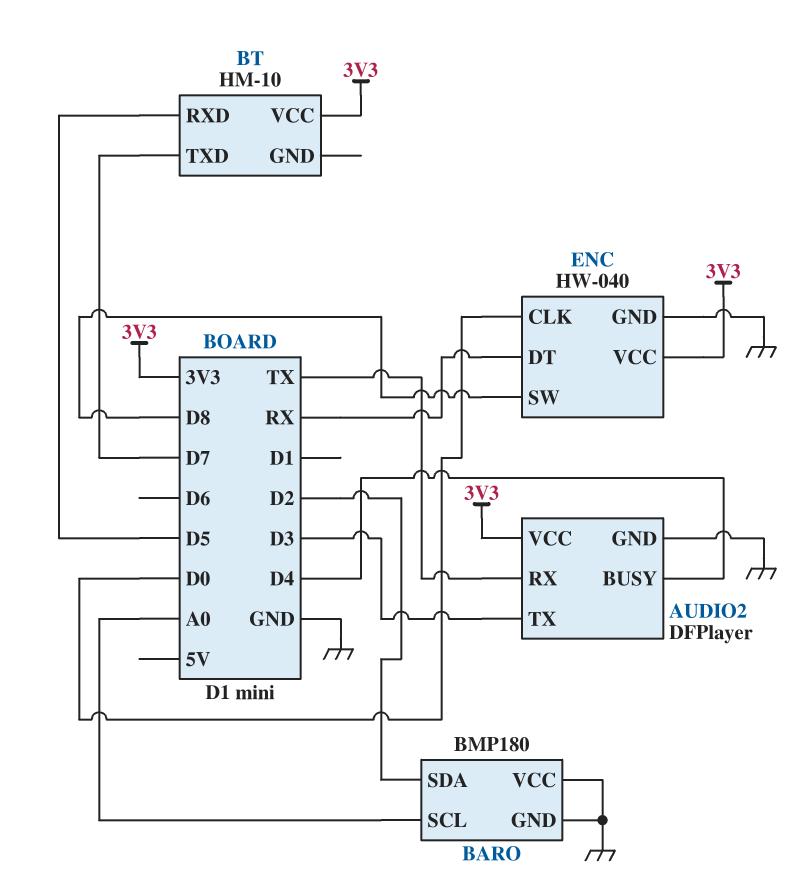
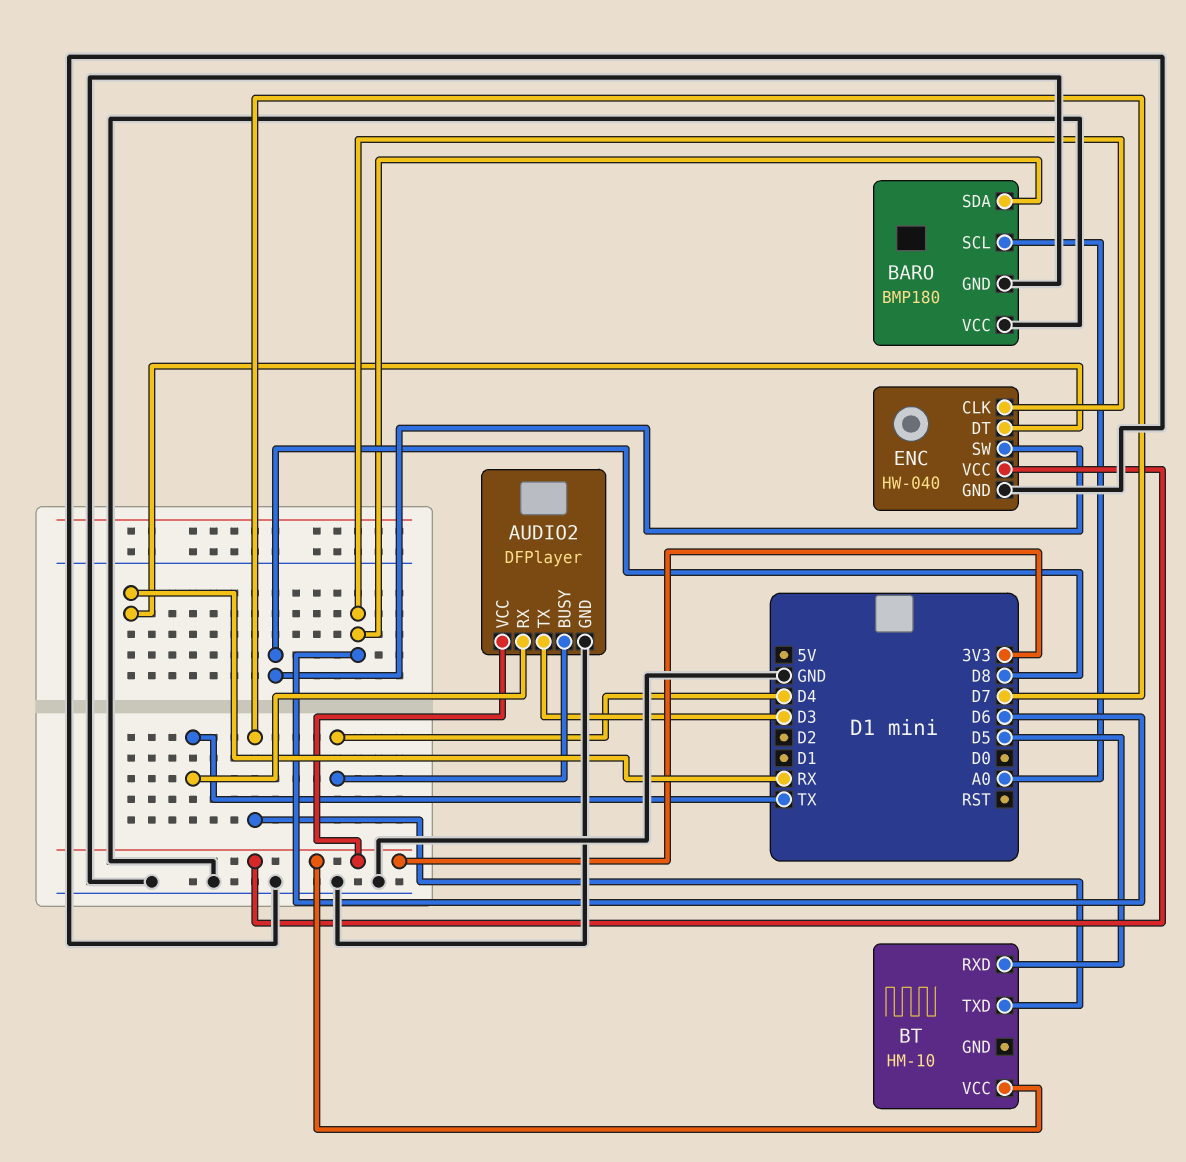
BARO pin SDA: D2 -> D6
ENC pin CLK: D0 -> D6

